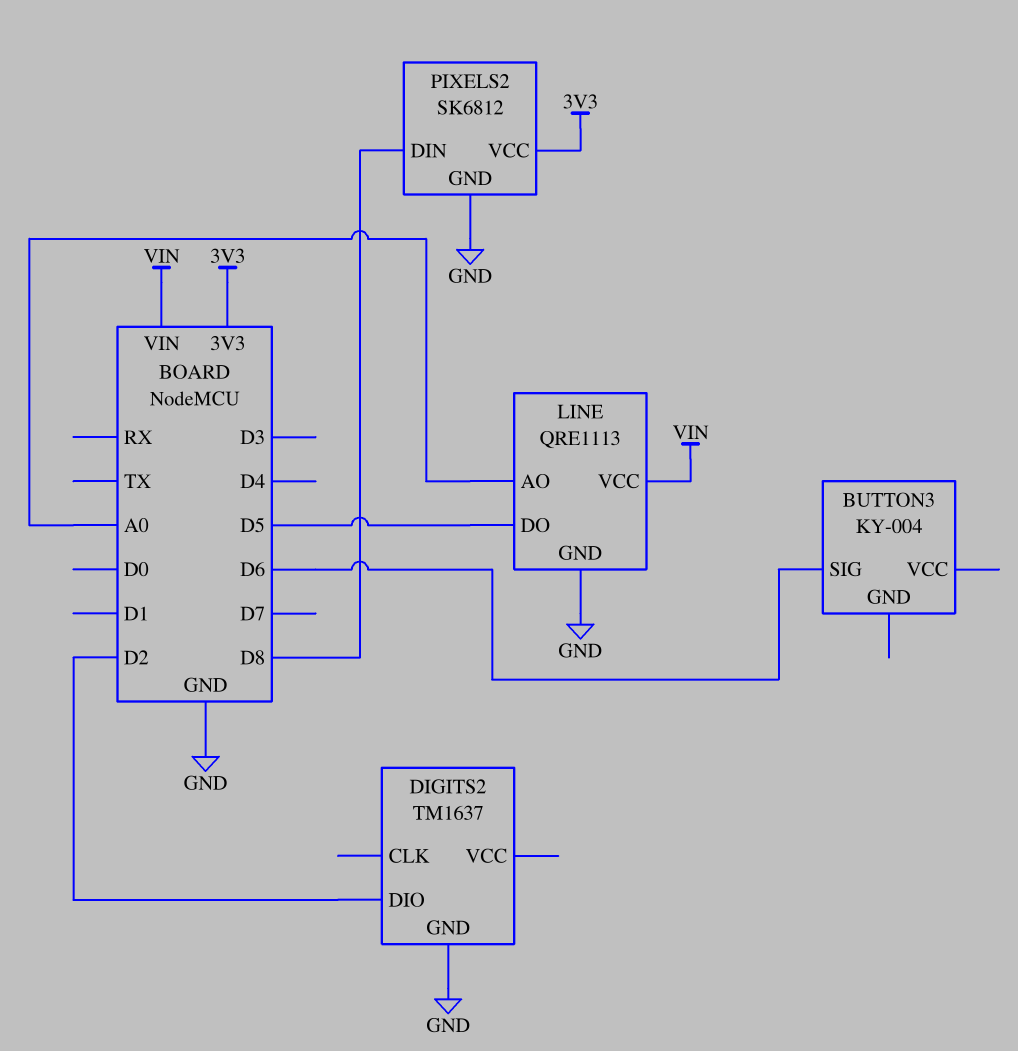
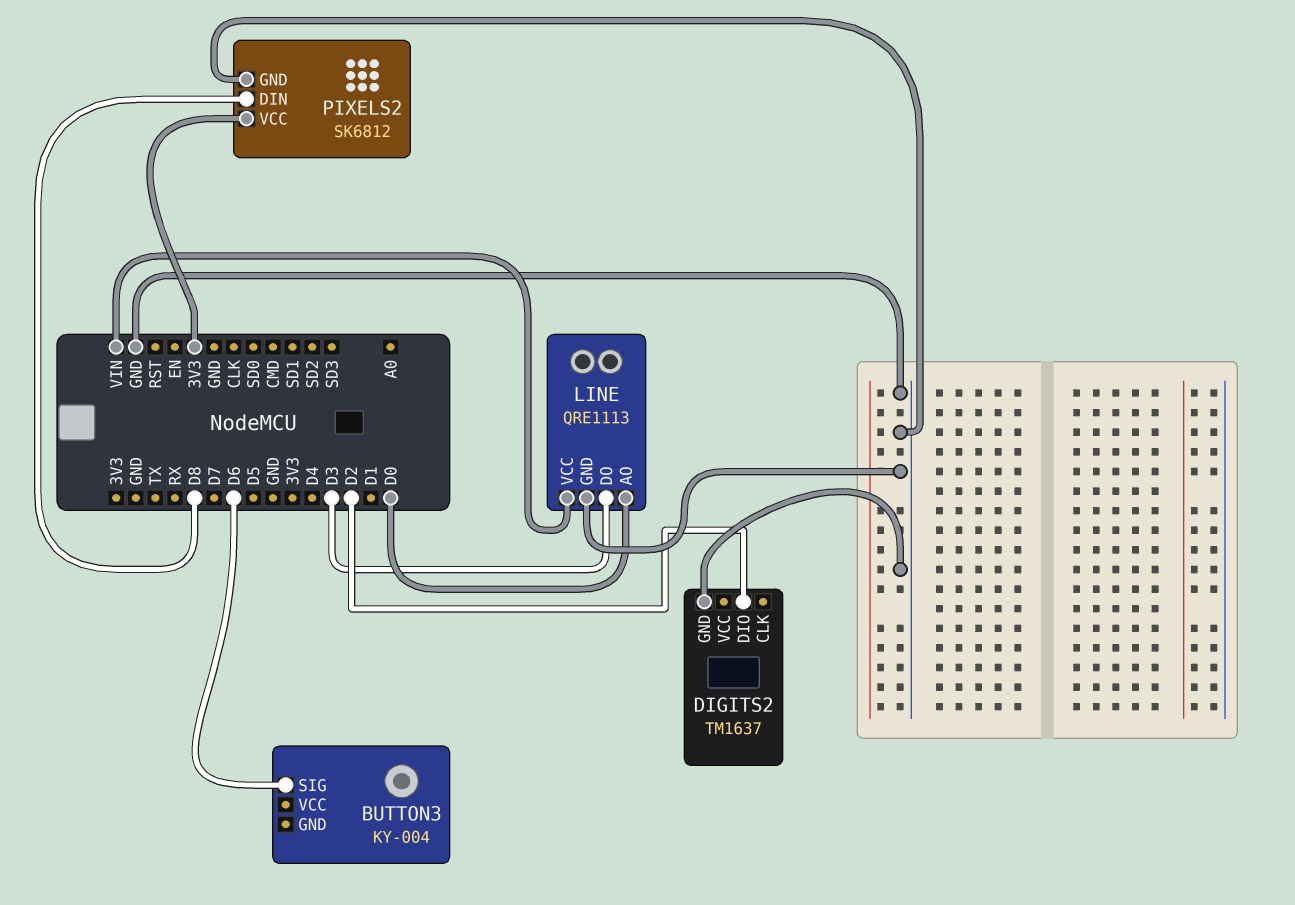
LINE pin AO: A0 -> D0
LINE pin DO: D5 -> D3

